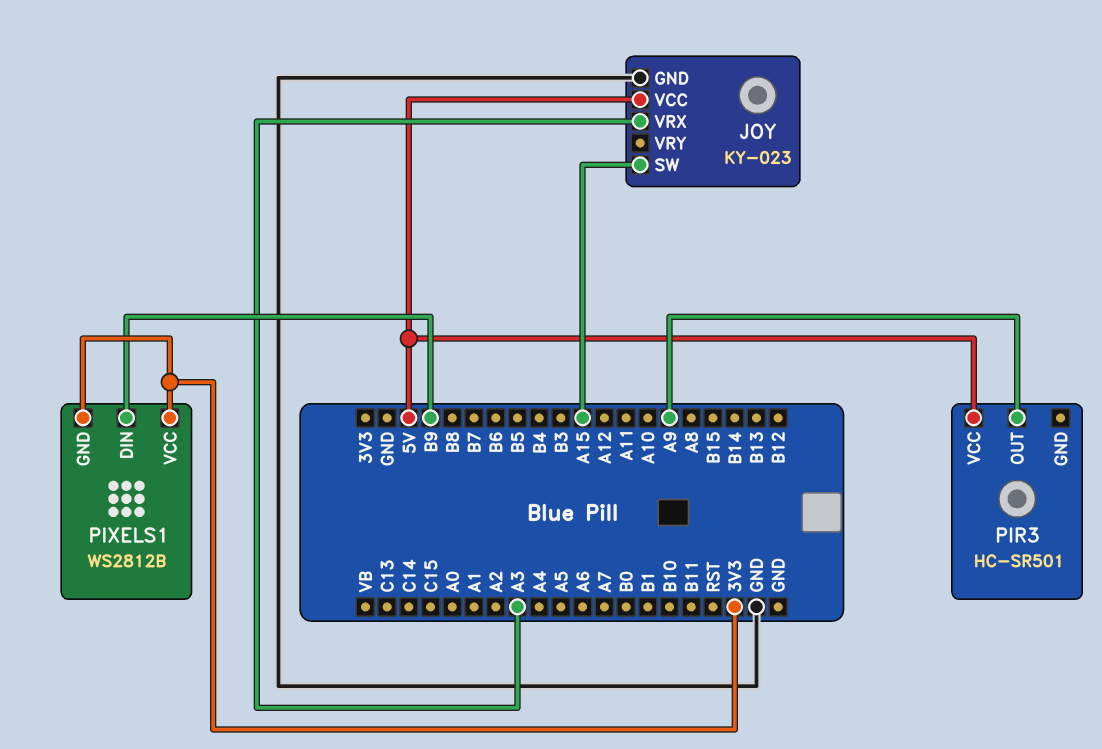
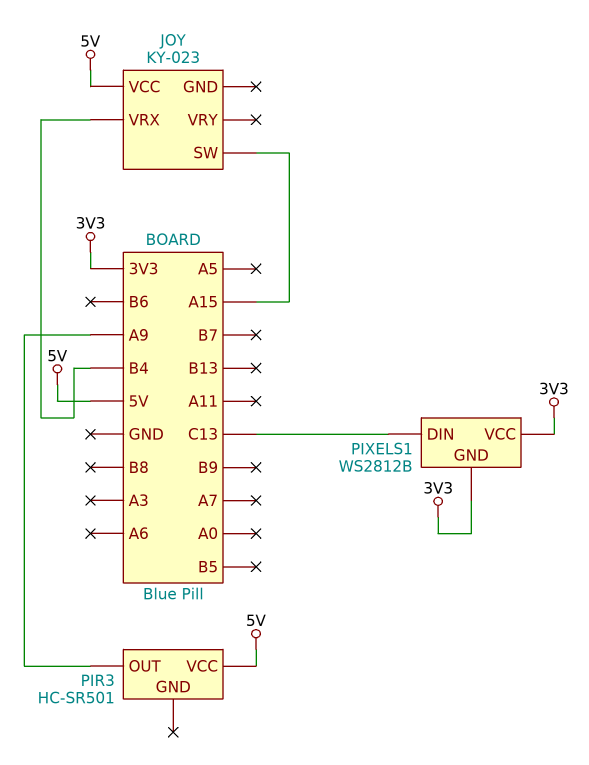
JOY pin GND: GND -> none
JOY pin VRX: A3 -> B4
PIXELS1 pin DIN: B9 -> C13

